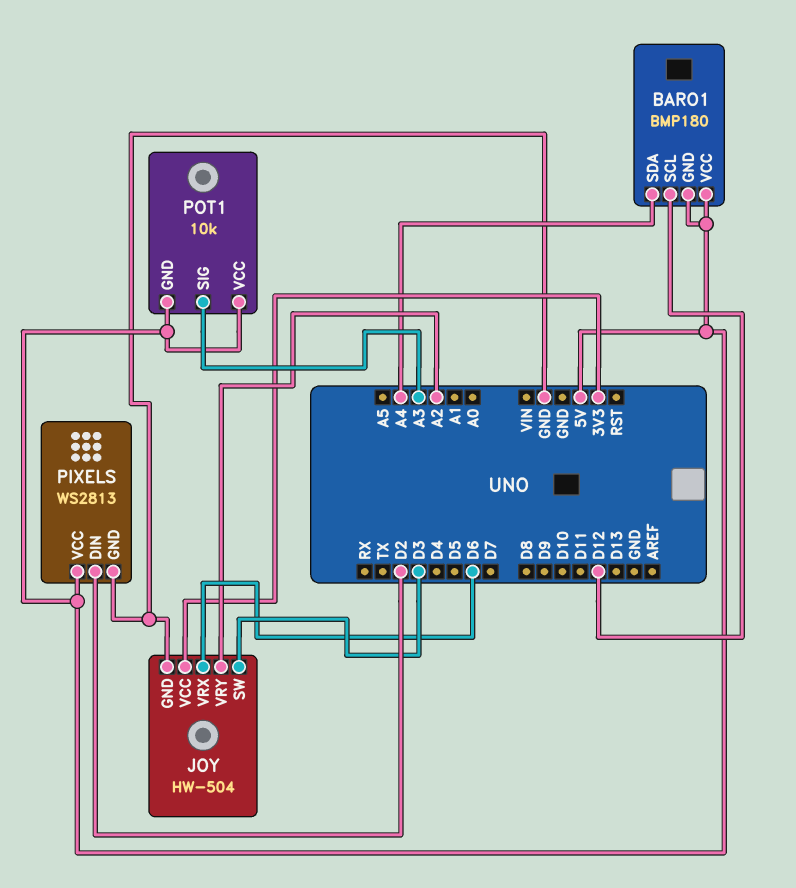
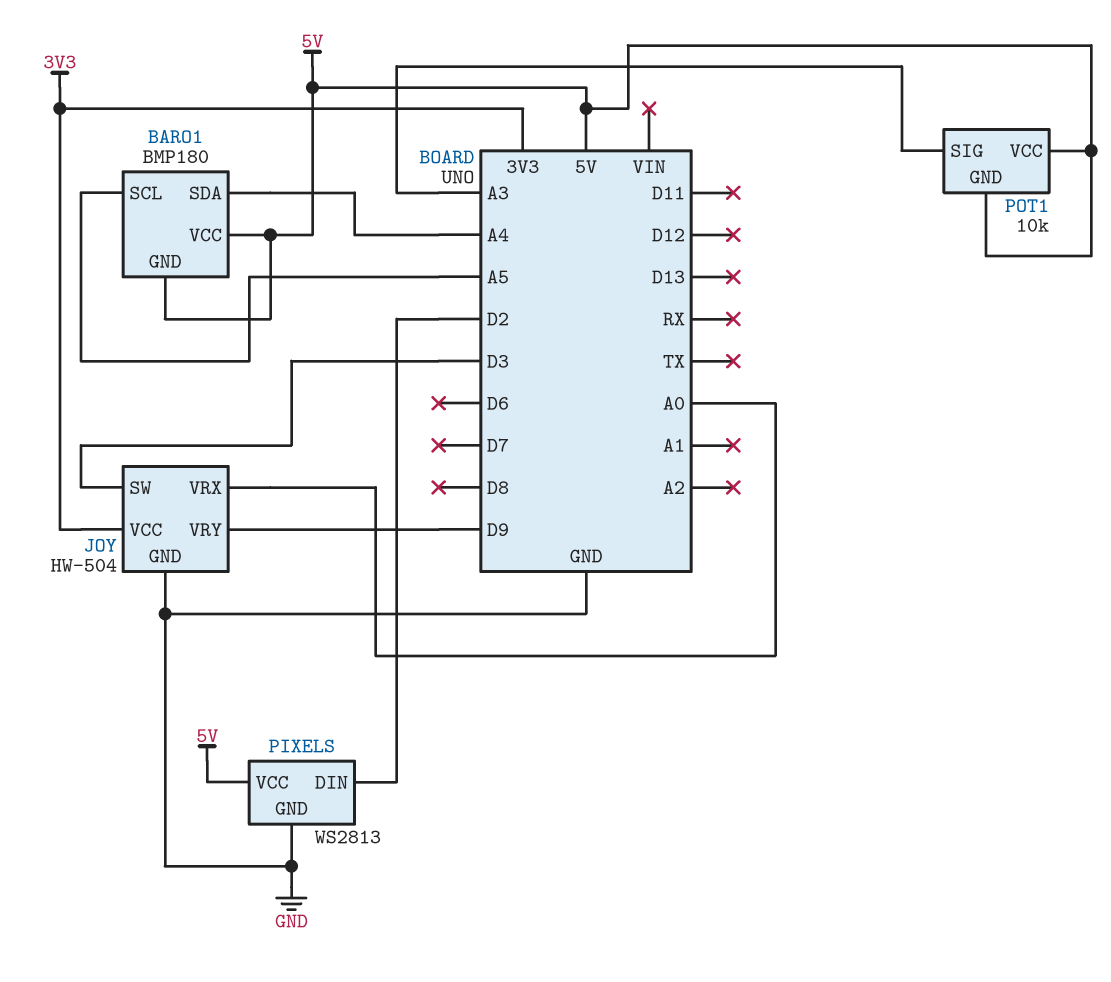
BARO1 pin SCL: D12 -> A5
JOY pin VRX: D6 -> A0
JOY pin VRY: A2 -> D9

